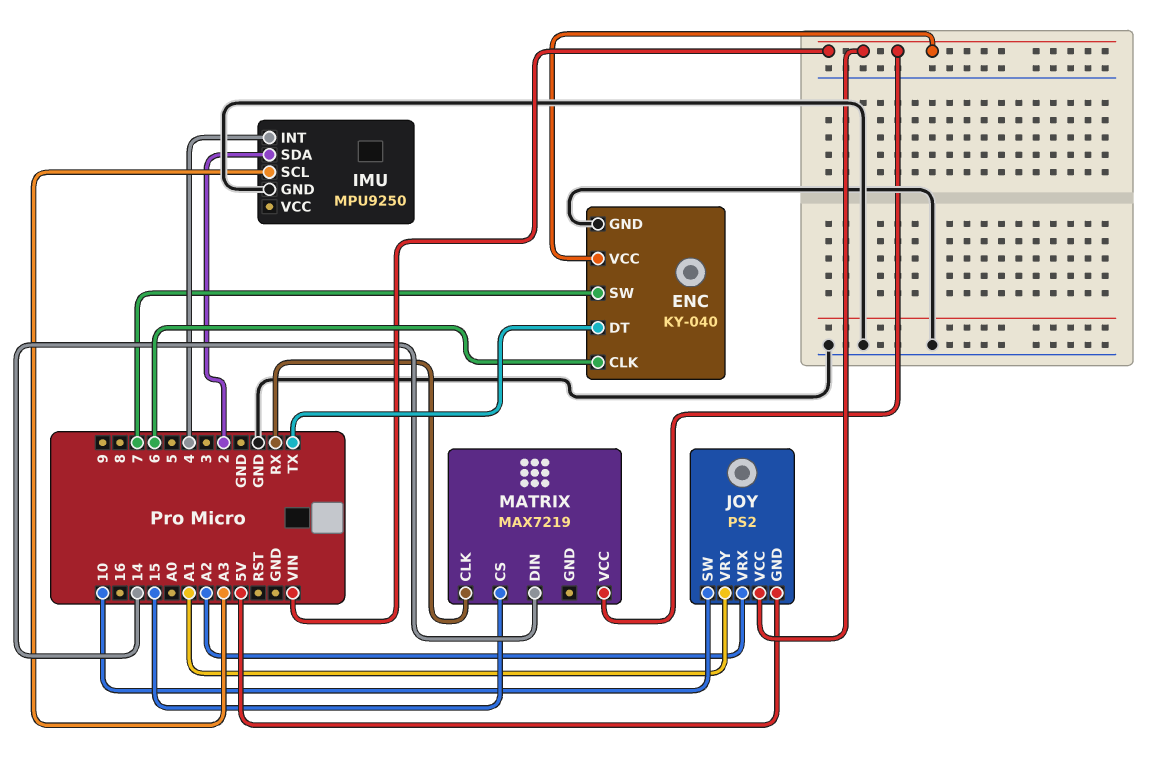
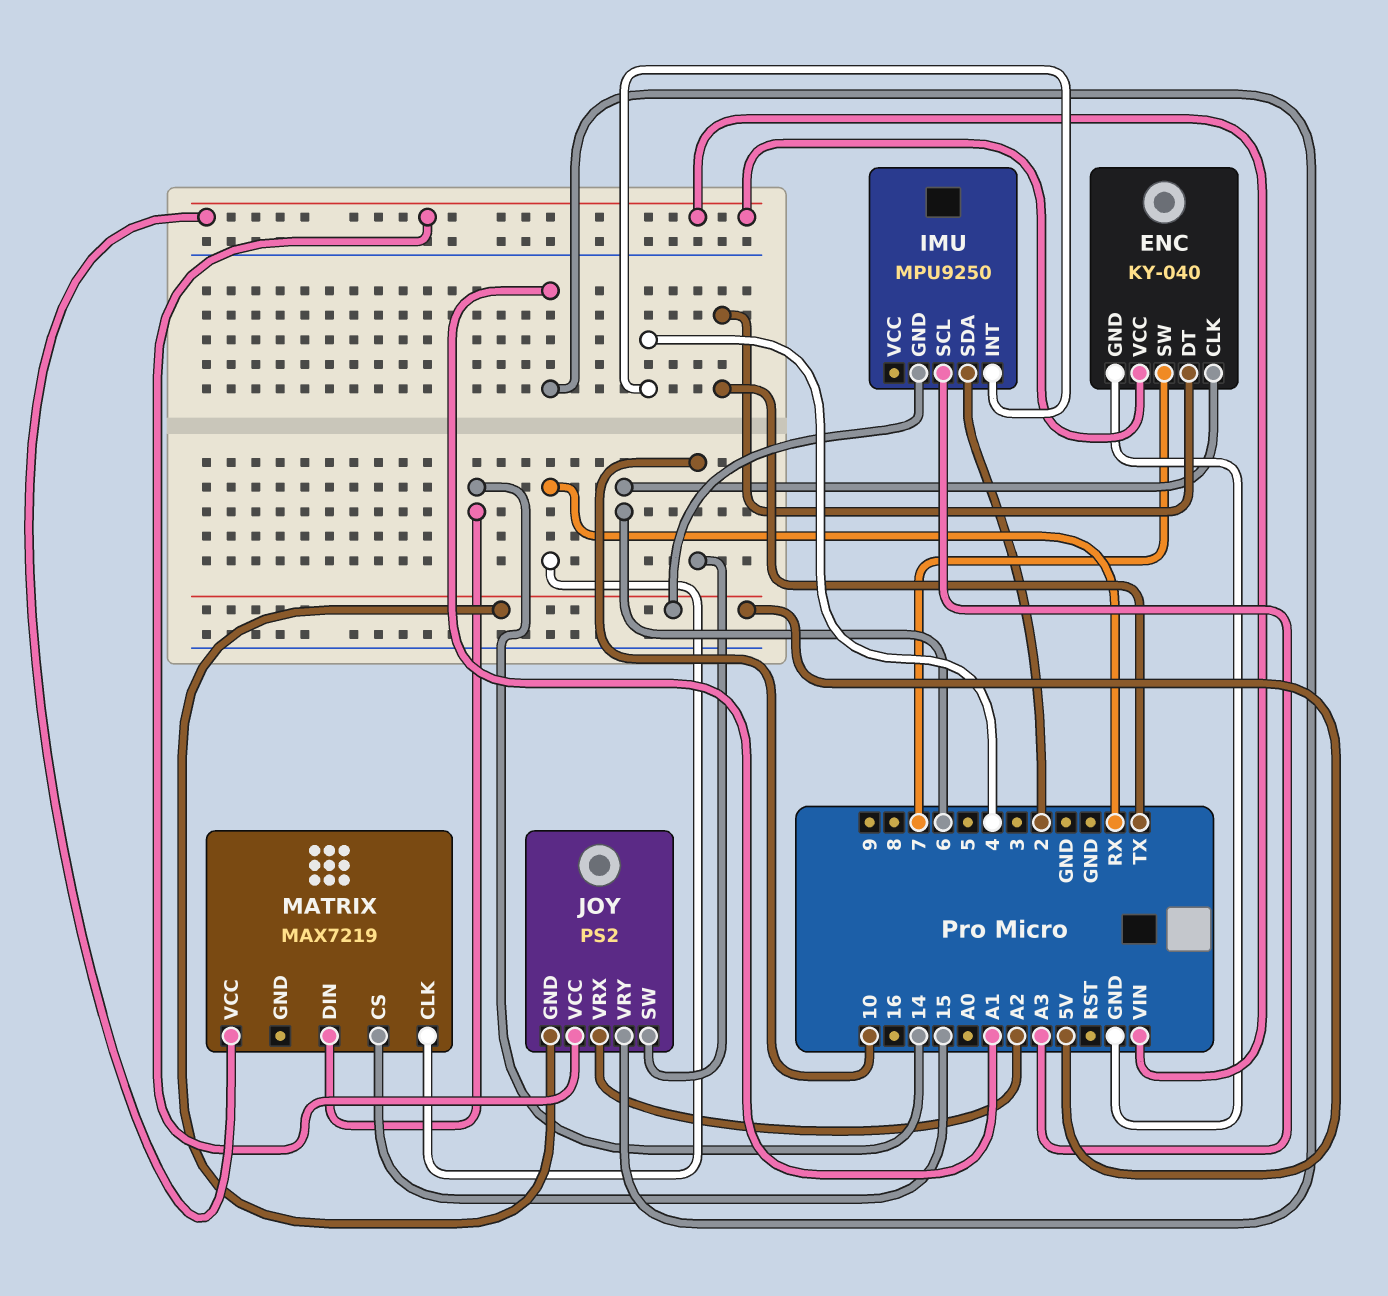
IMU pin GND: GND -> 5V

